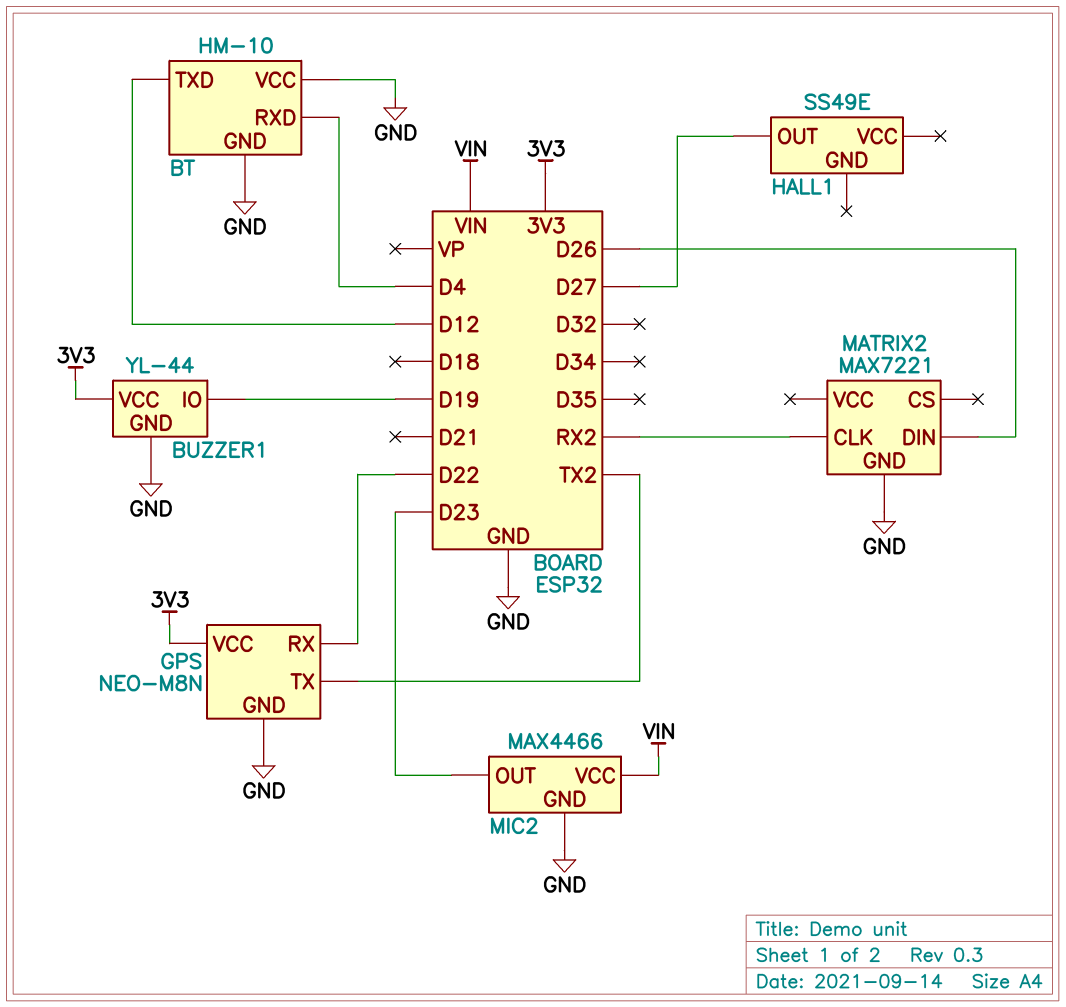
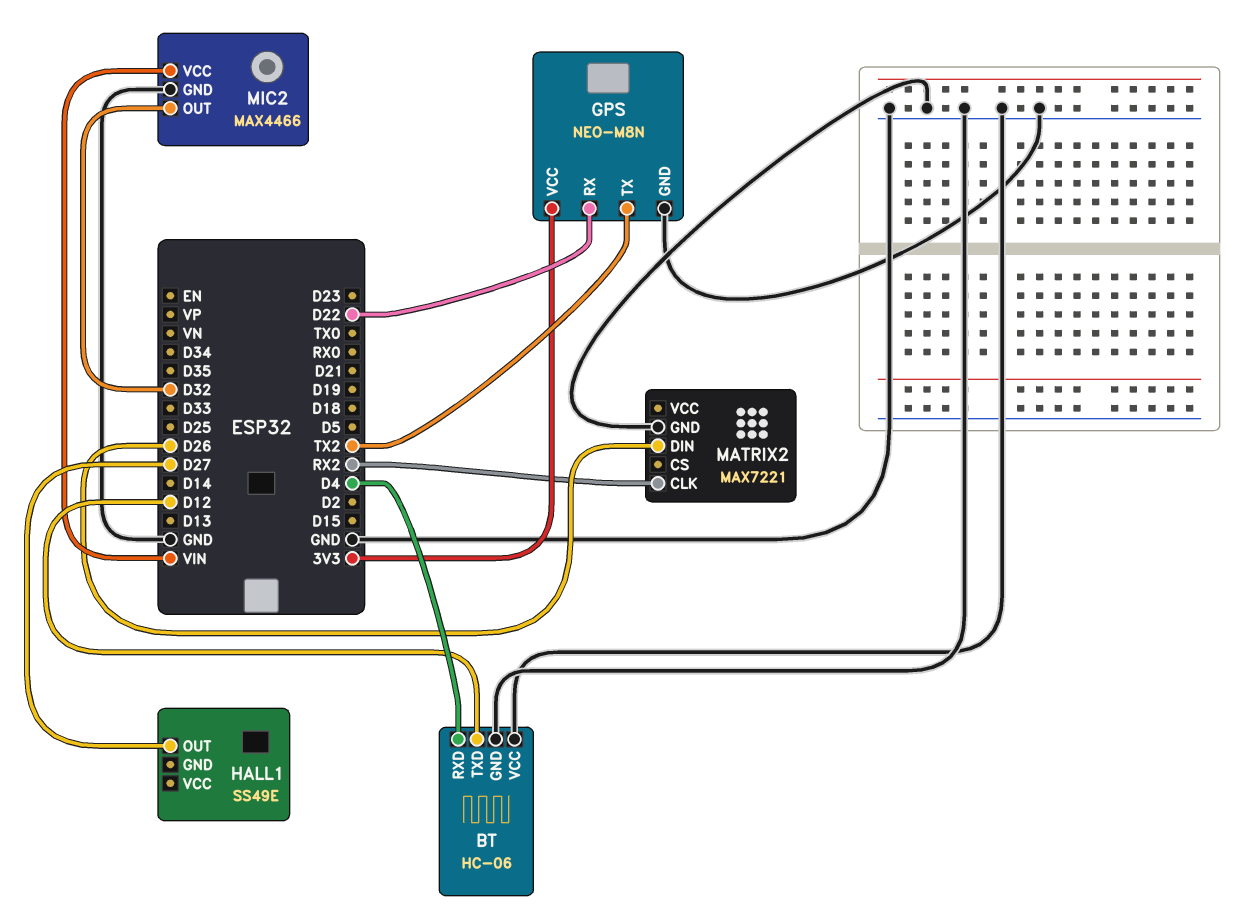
BT: HM-10 -> HC-06
BUZZER1: YL-44 -> none
BUZZER1 pin GND: GND -> none
BUZZER1 pin IO: D19 -> none
BUZZER1 pin VCC: 3V3 -> none
MIC2 pin OUT: D23 -> D32

